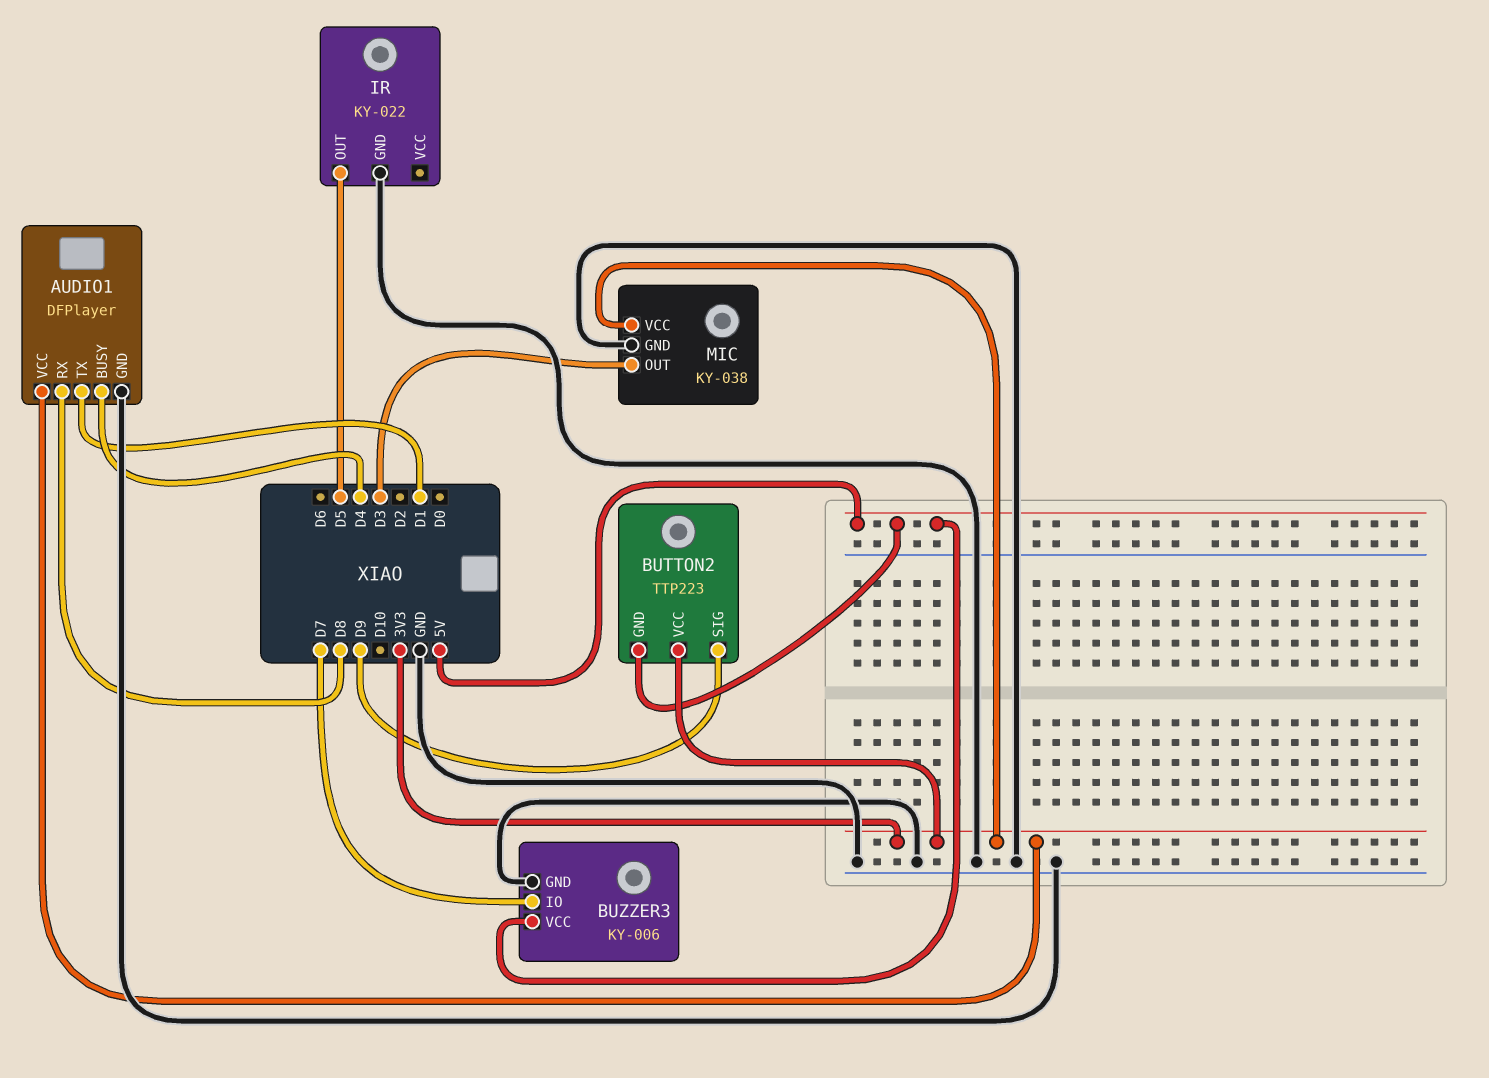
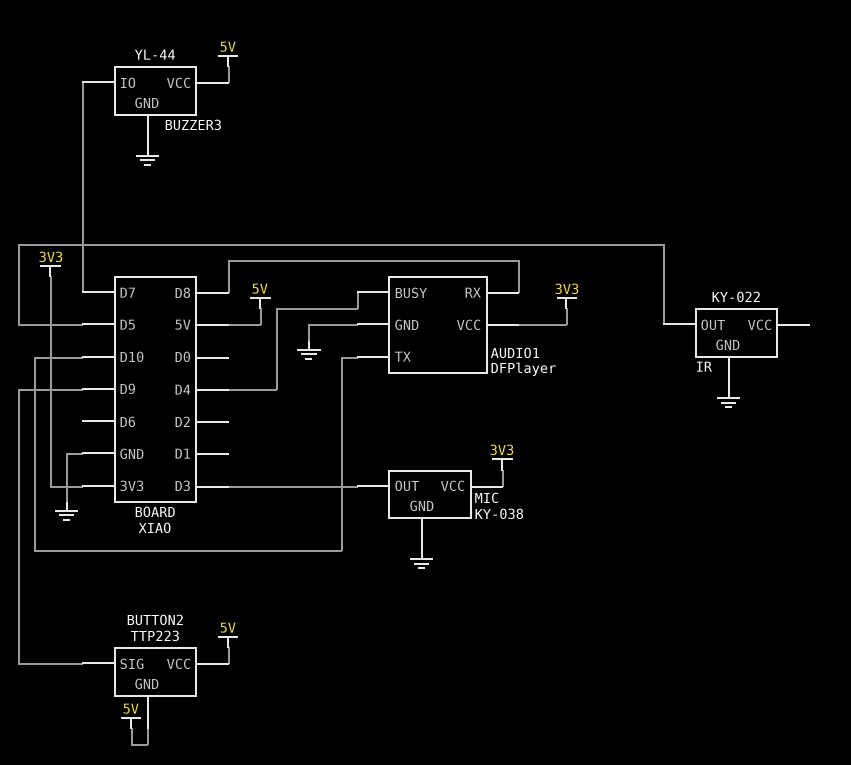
AUDIO1 pin TX: D1 -> D10
BUTTON2 pin VCC: 3V3 -> 5V
BUZZER3: KY-006 -> YL-44

